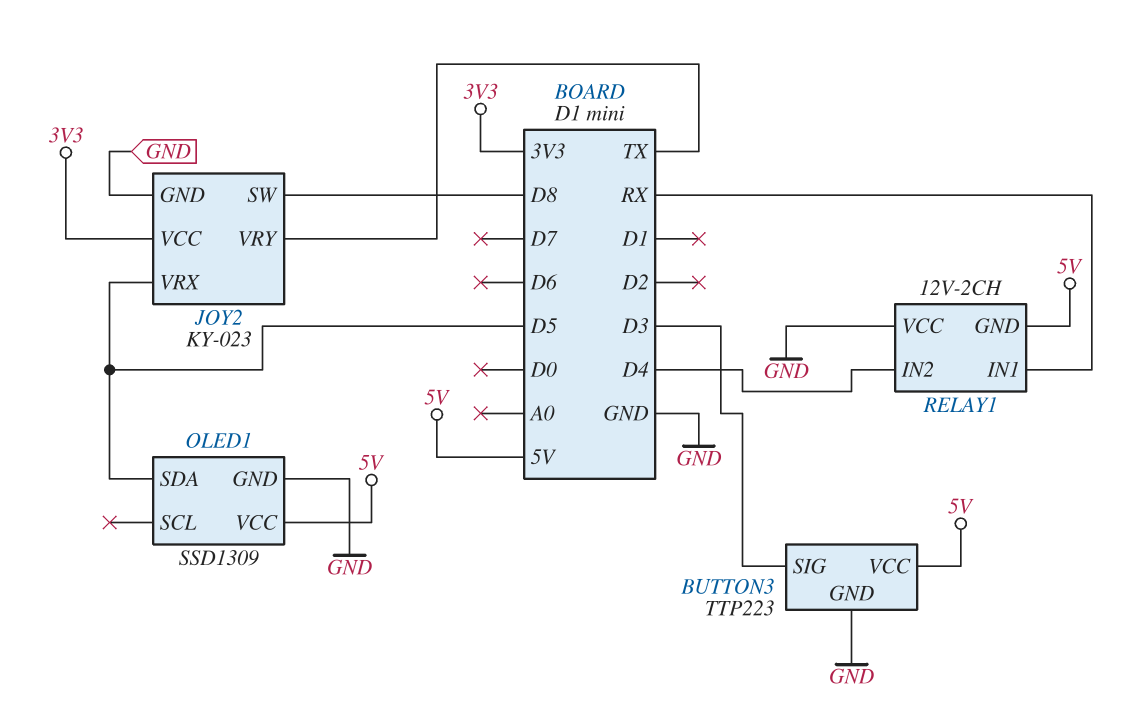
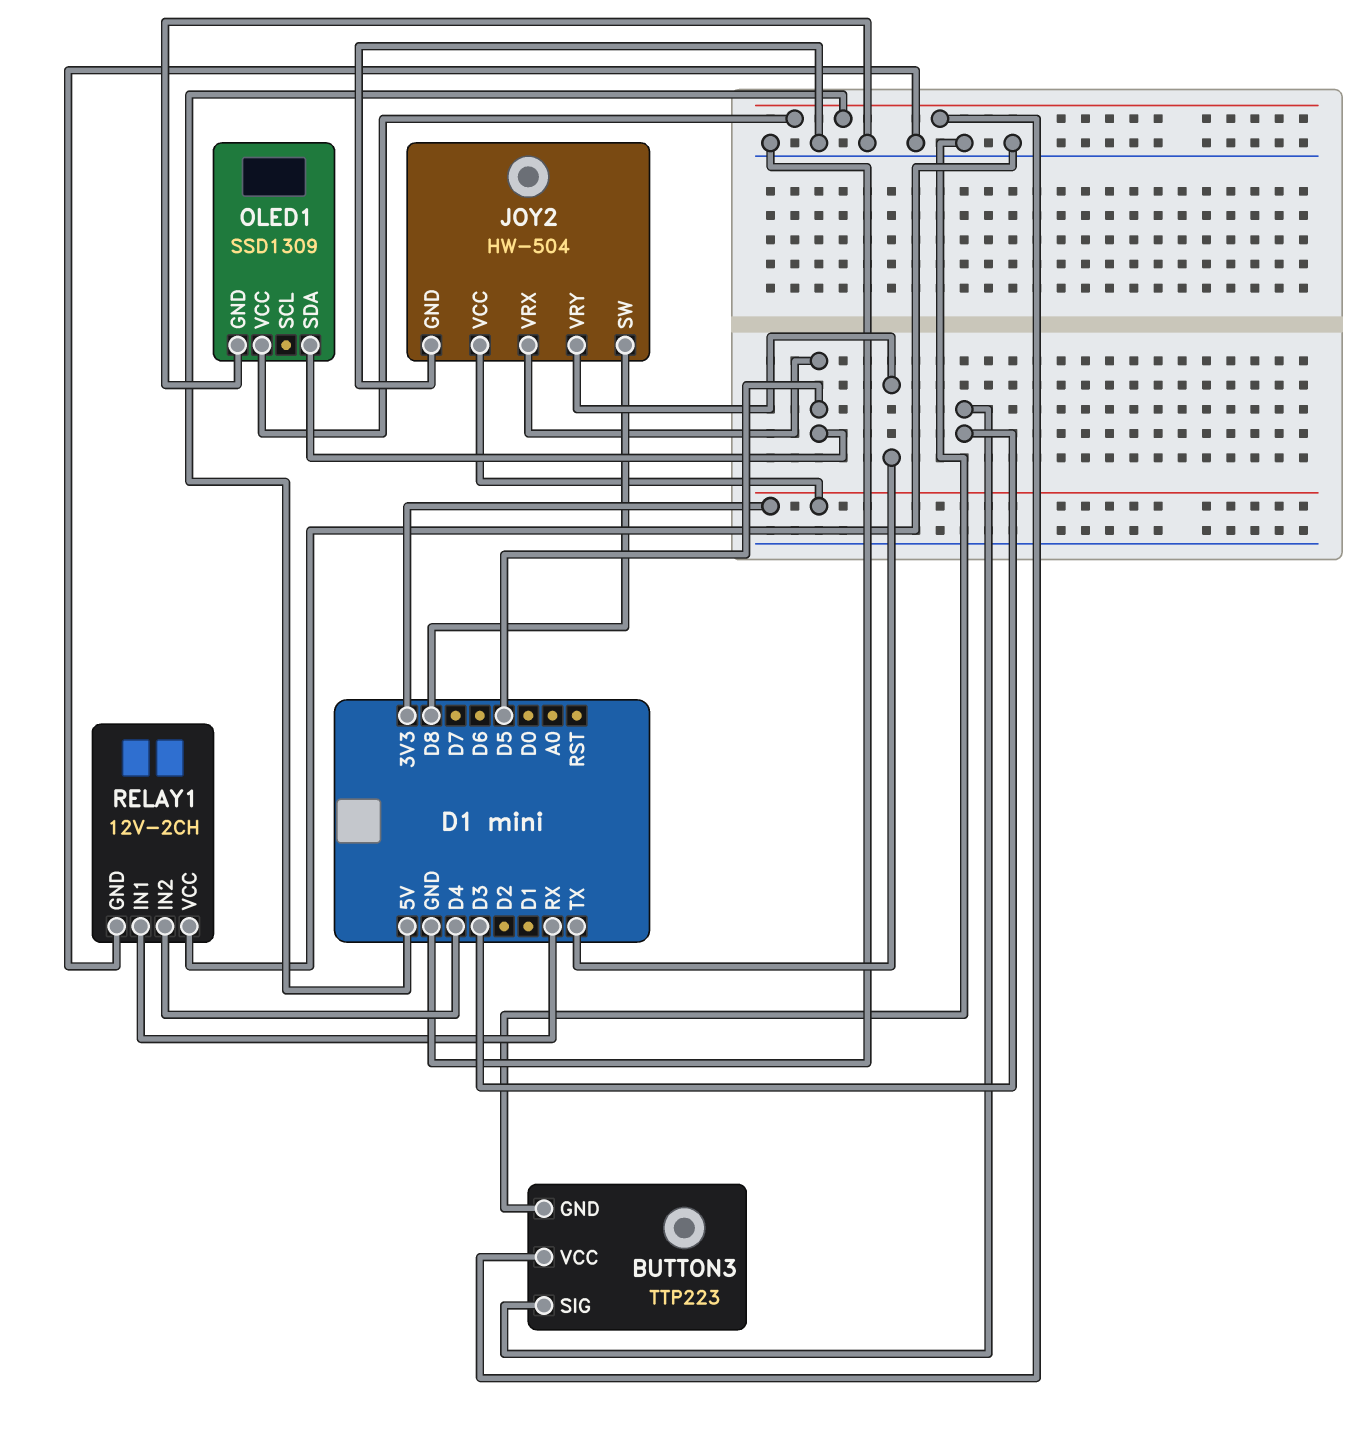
JOY2: KY-023 -> HW-504
RELAY1 pin GND: 5V -> GND

